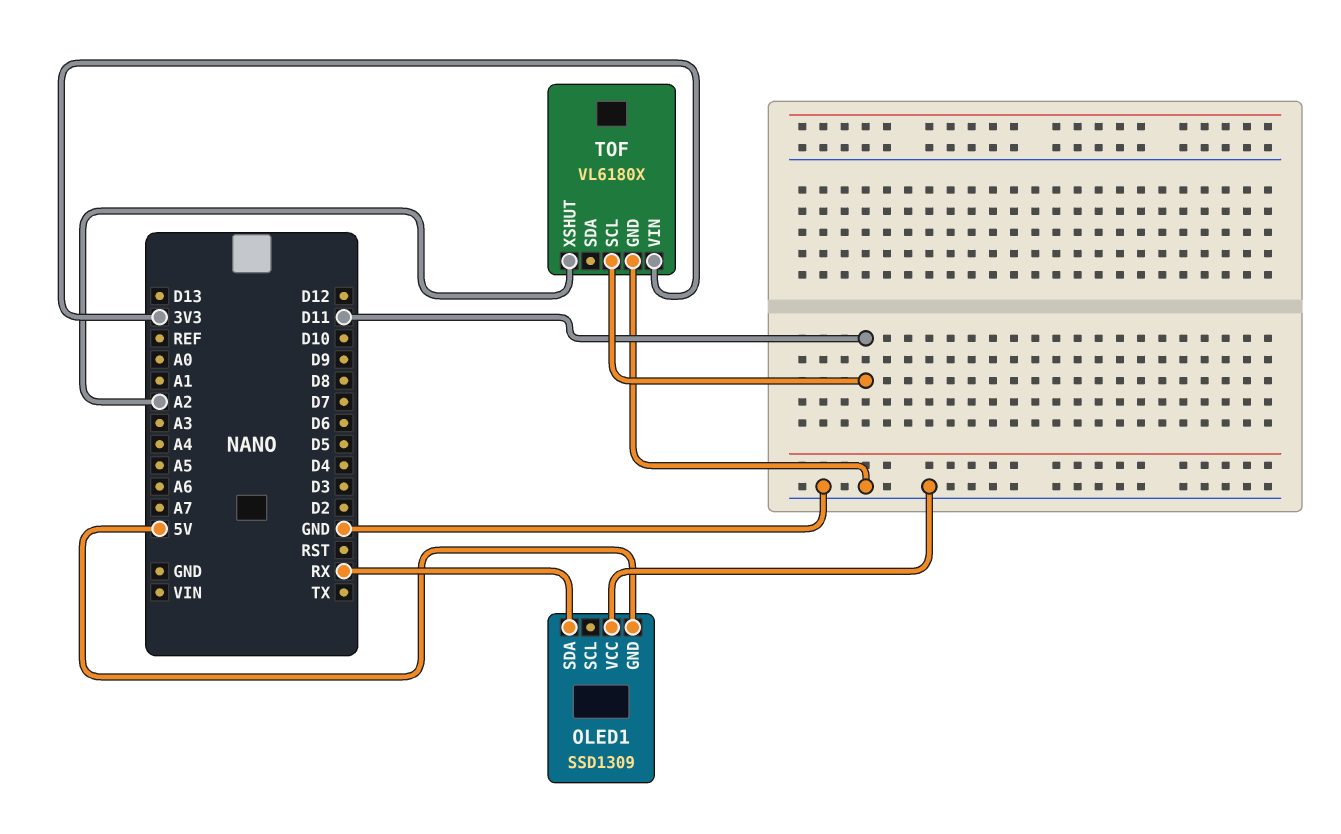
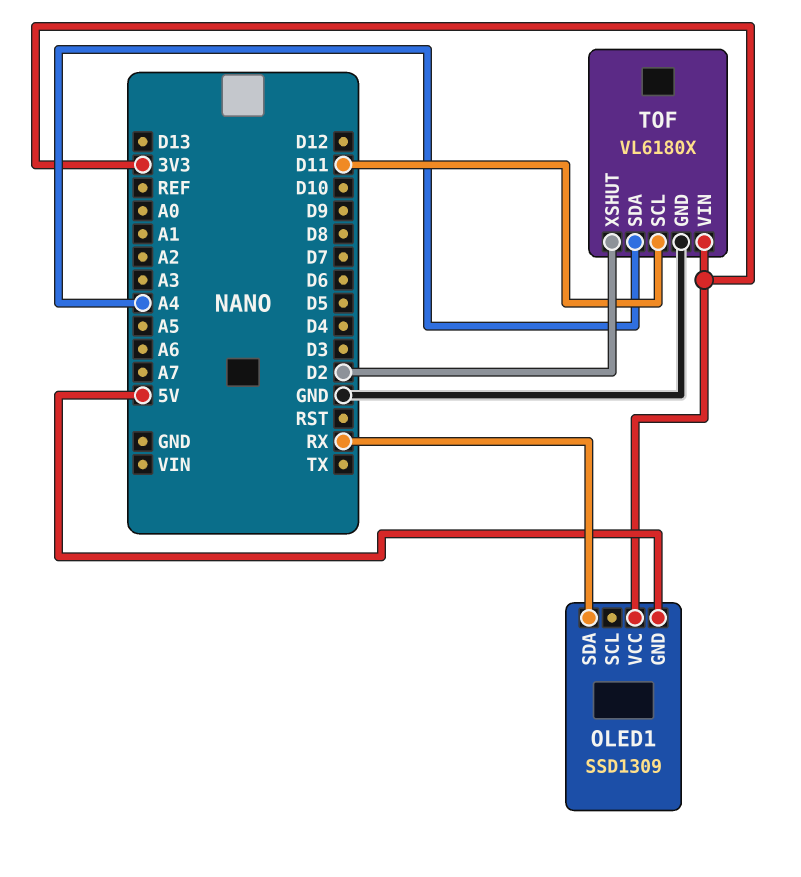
OLED1 pin VCC: GND -> 3V3
TOF pin SDA: none -> A4
TOF pin XSHUT: A2 -> D2

